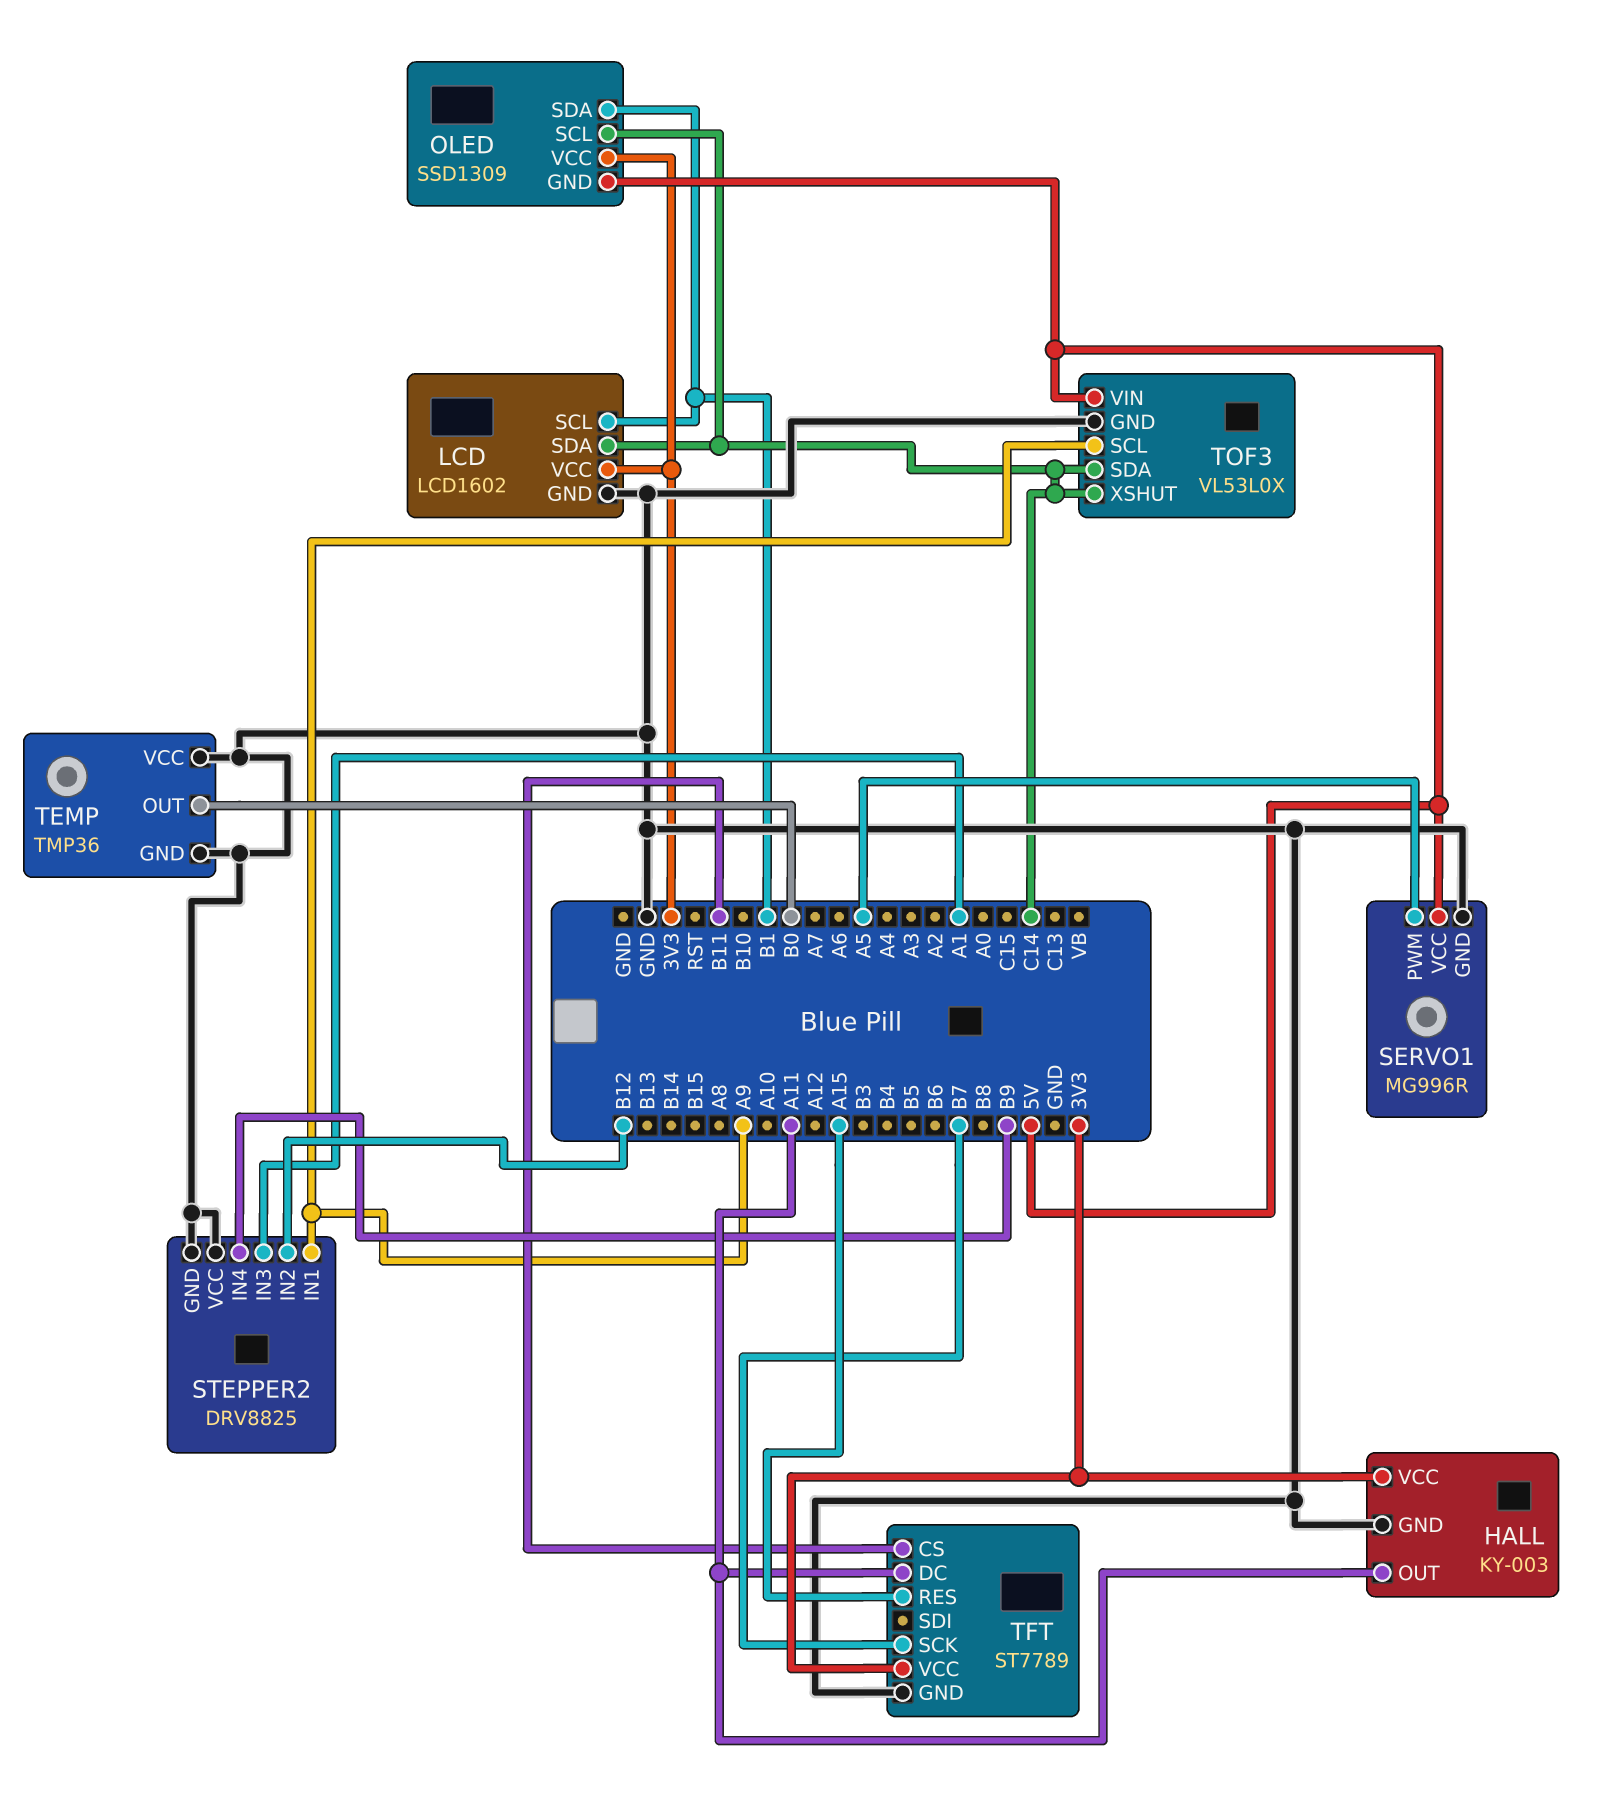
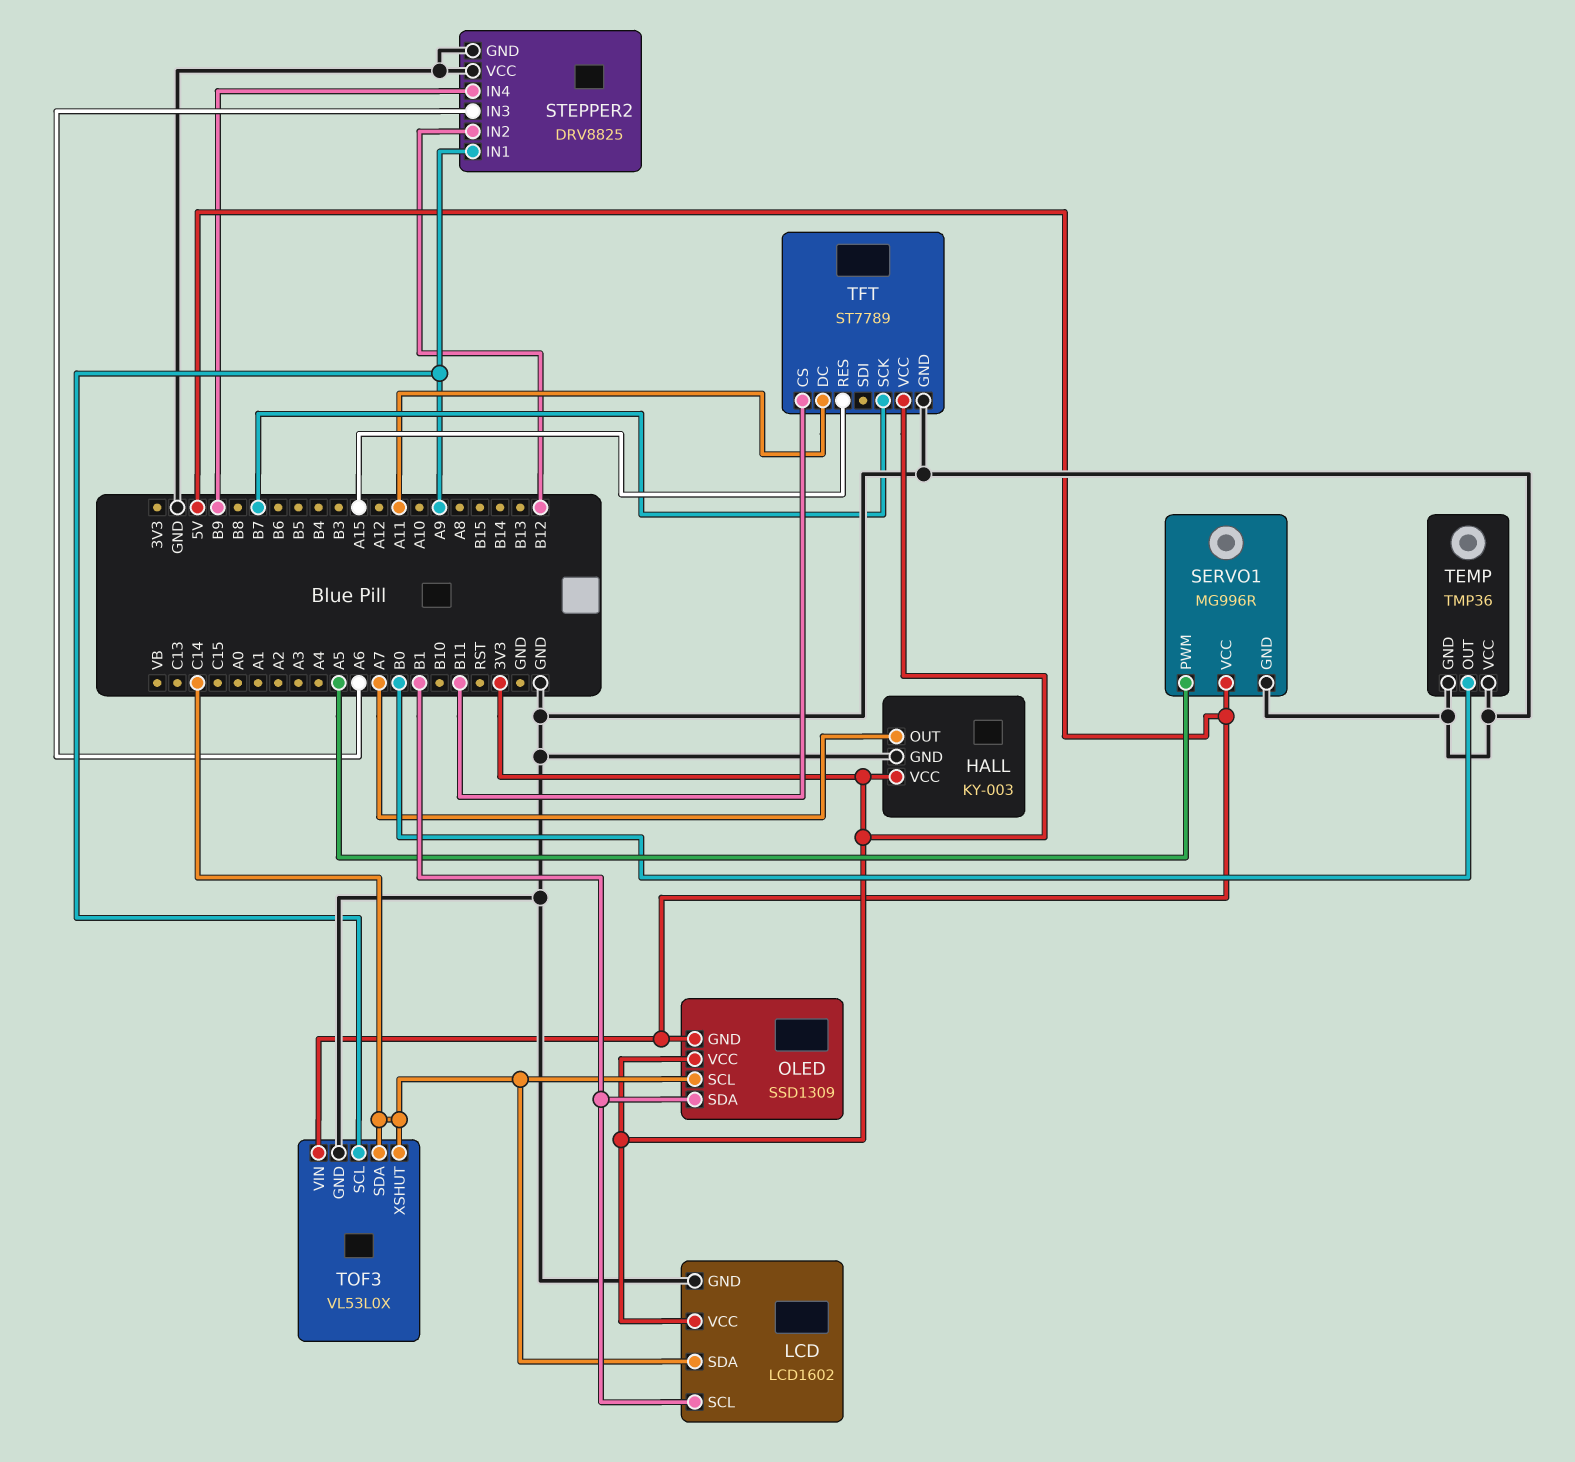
HALL pin OUT: A11 -> A7
STEPPER2 pin IN3: A1 -> A6

